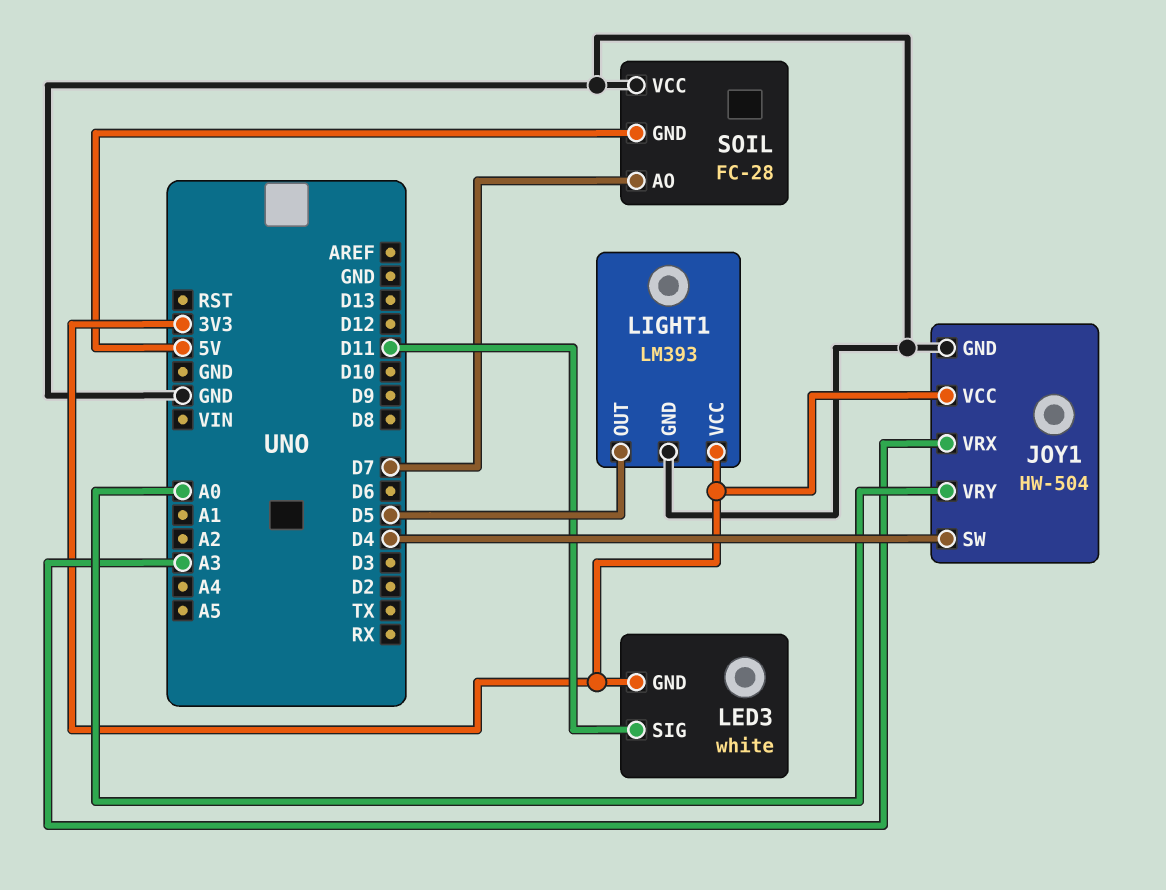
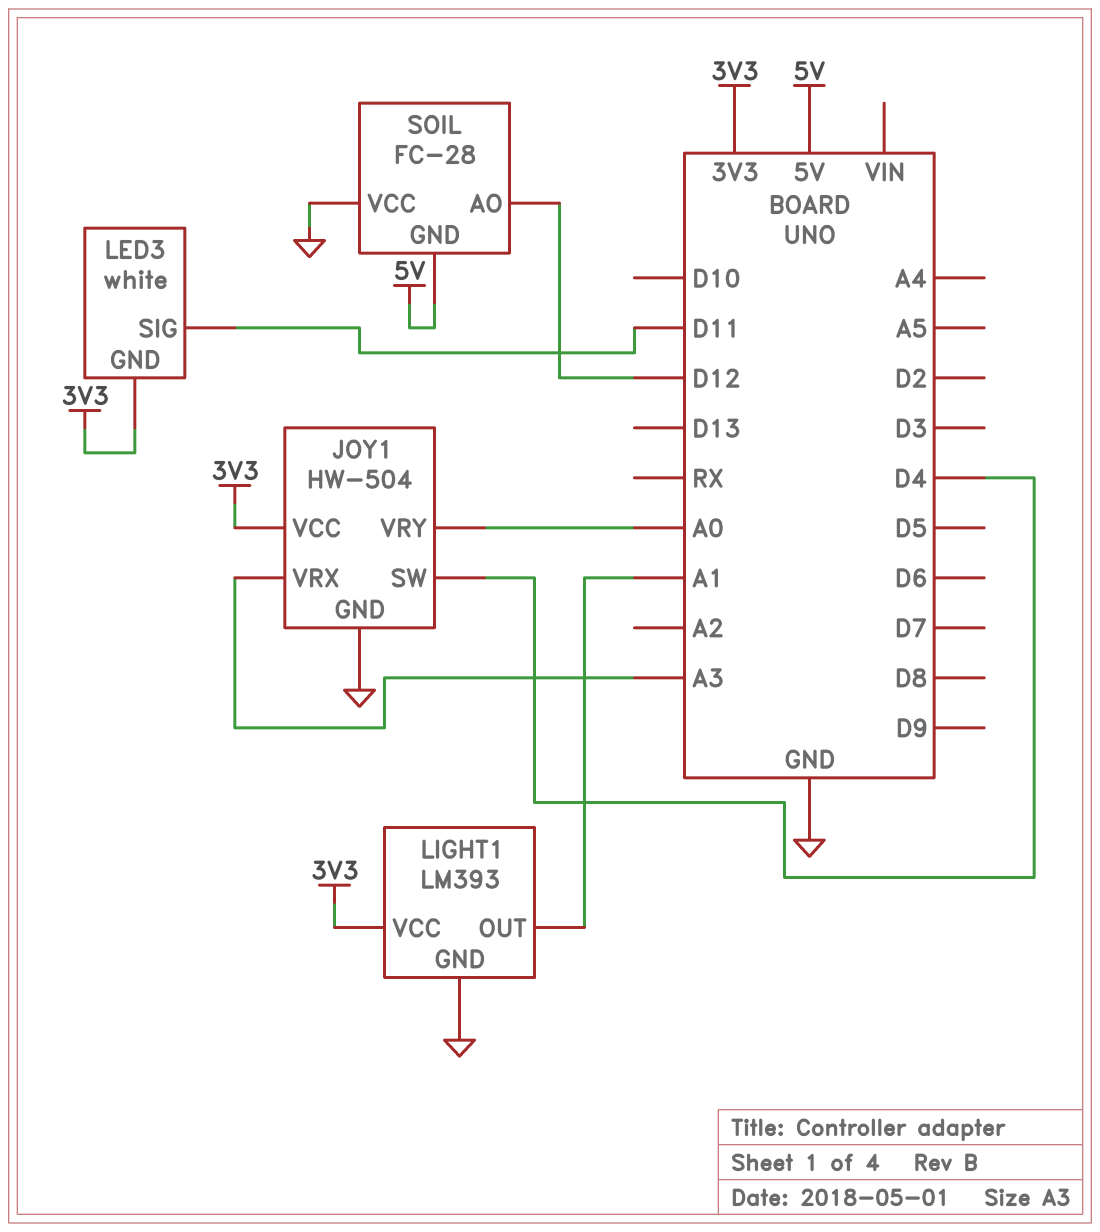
LIGHT1 pin OUT: D5 -> A1
SOIL pin AO: D7 -> D12

